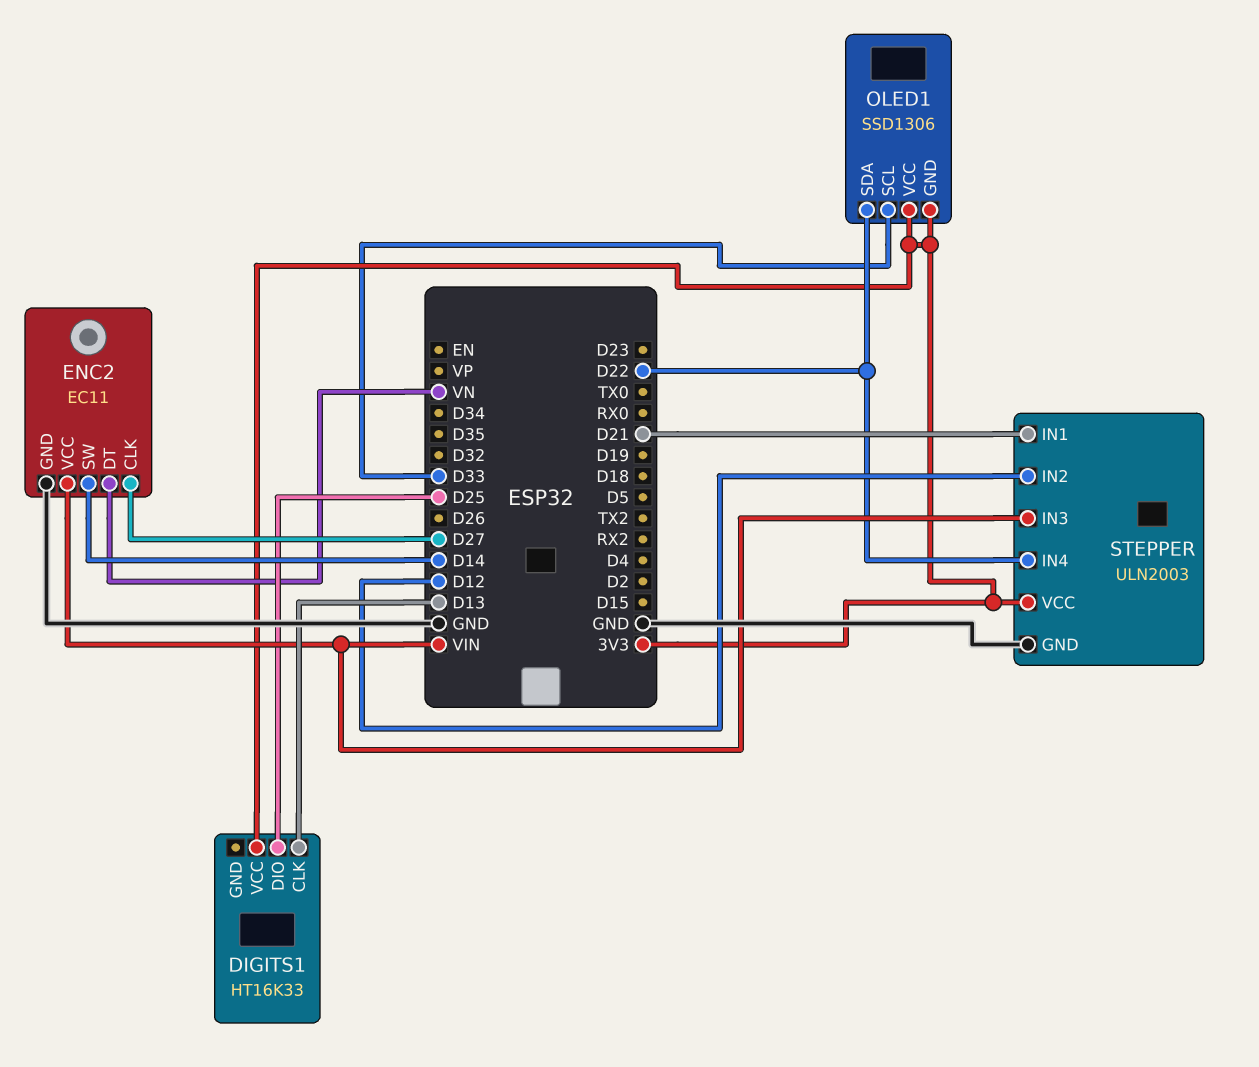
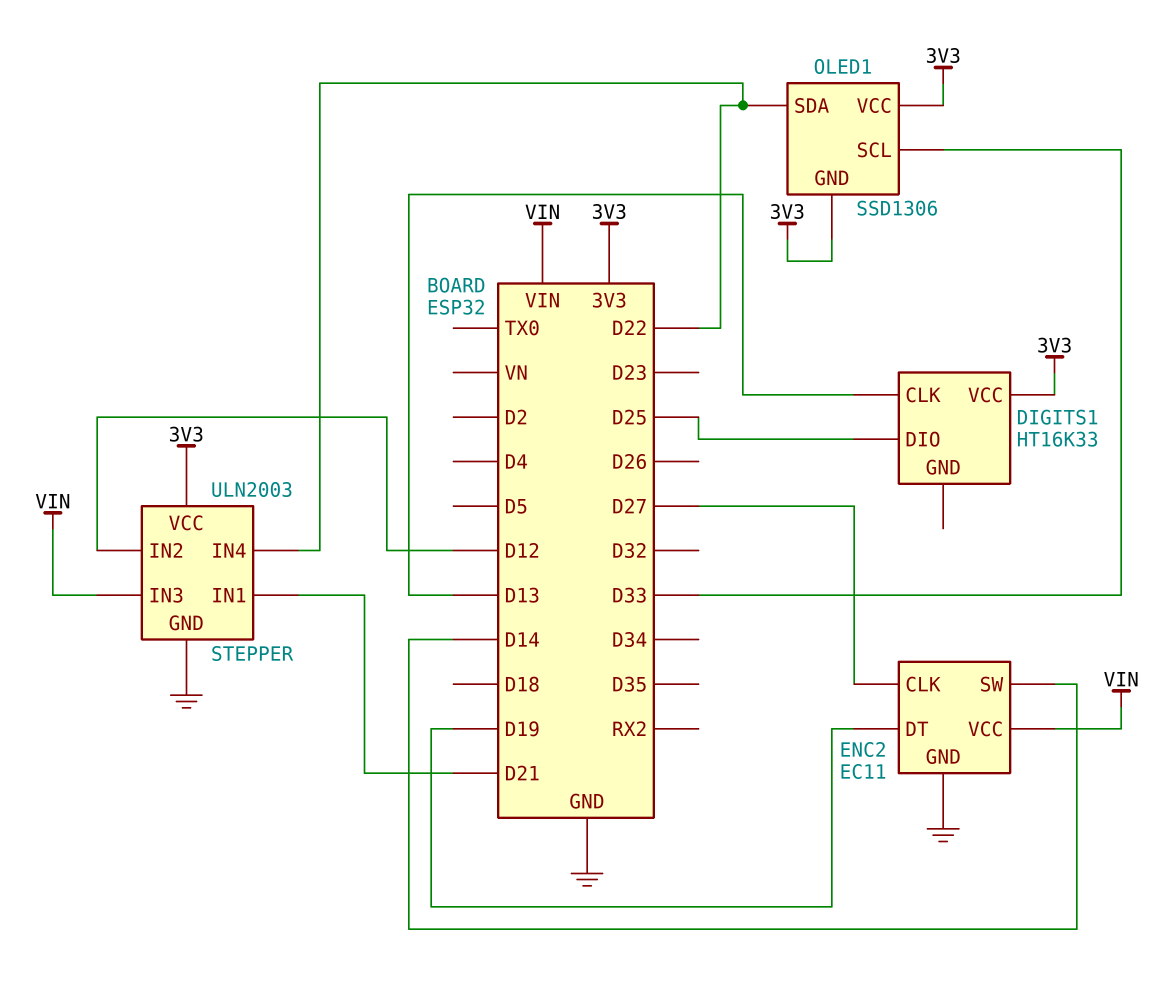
ENC2 pin DT: VN -> D19

